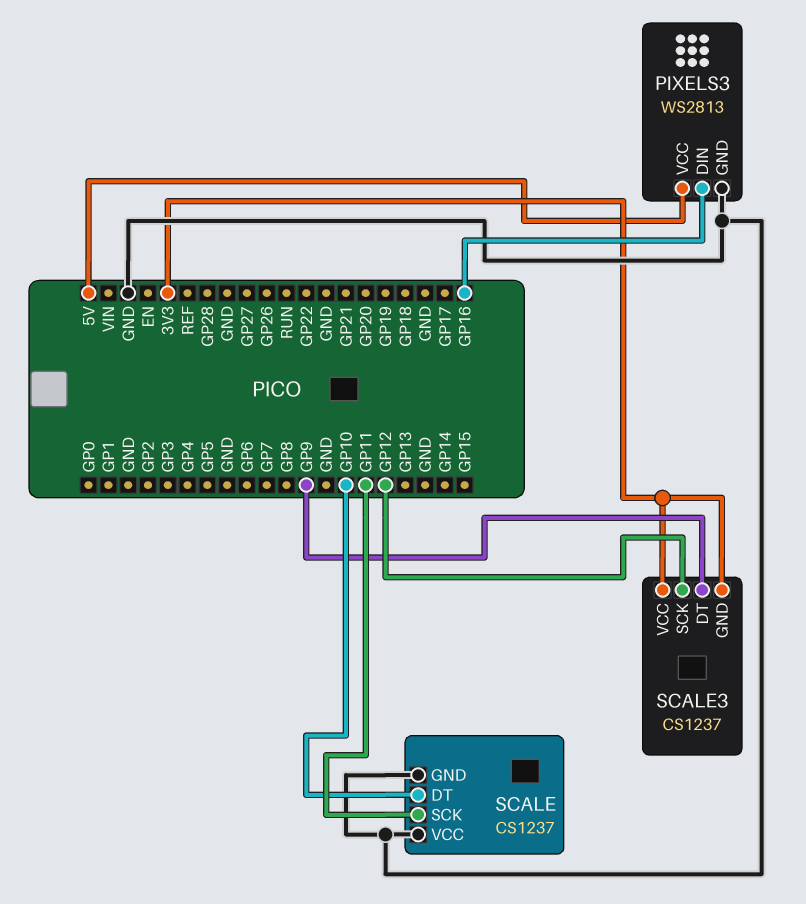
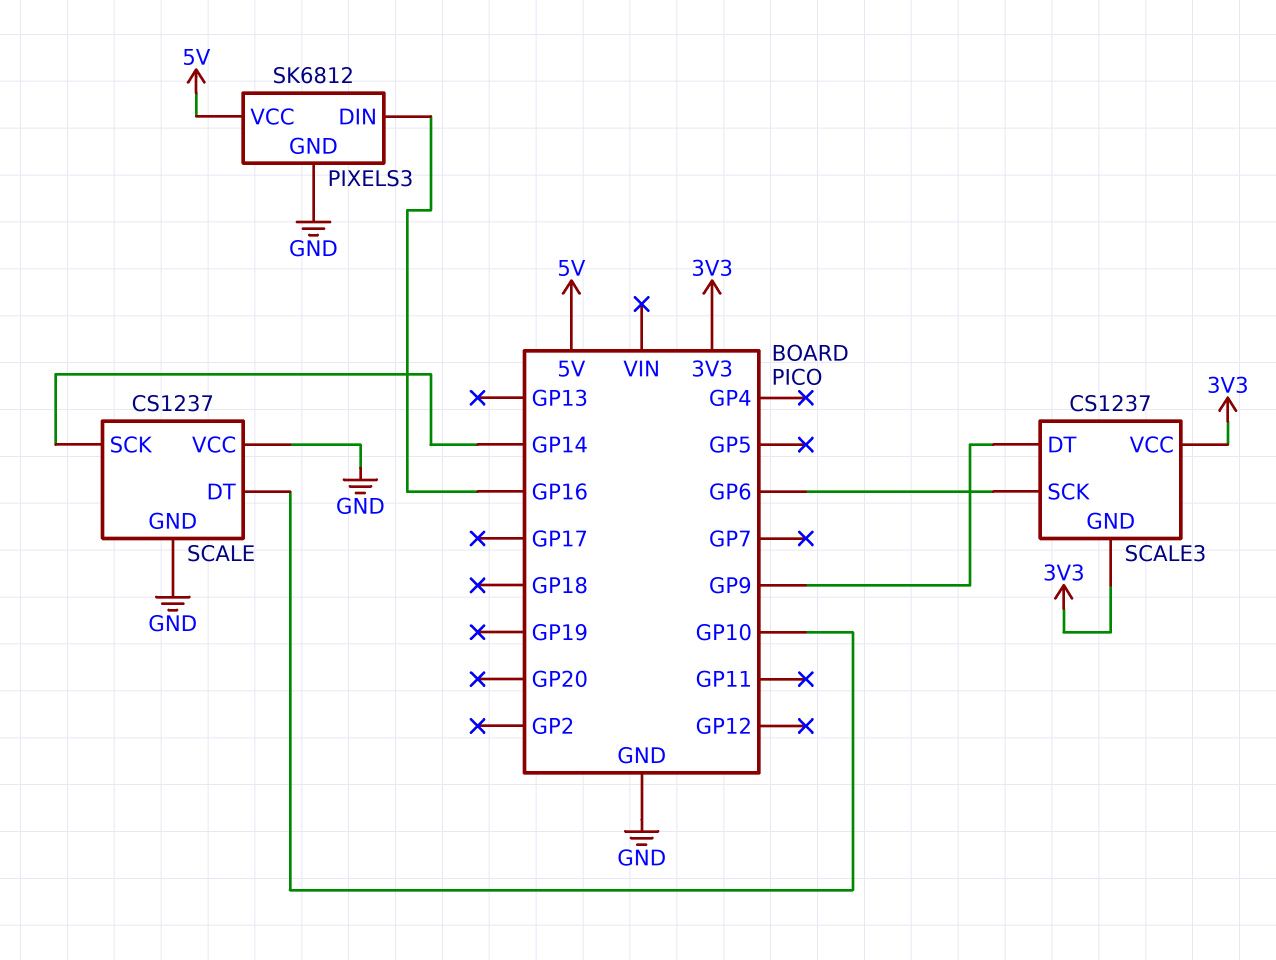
PIXELS3: WS2813 -> SK6812
SCALE pin SCK: GP11 -> GP14
SCALE3 pin SCK: GP12 -> GP6

